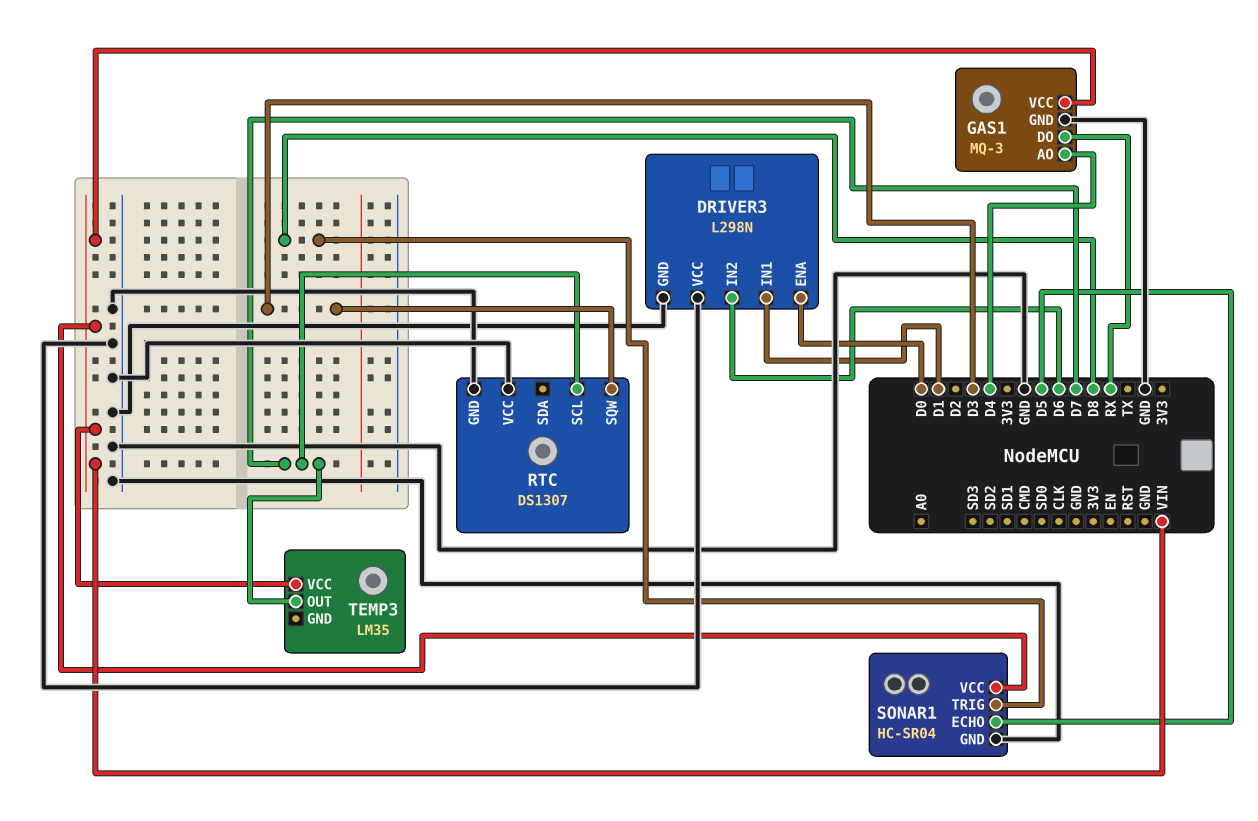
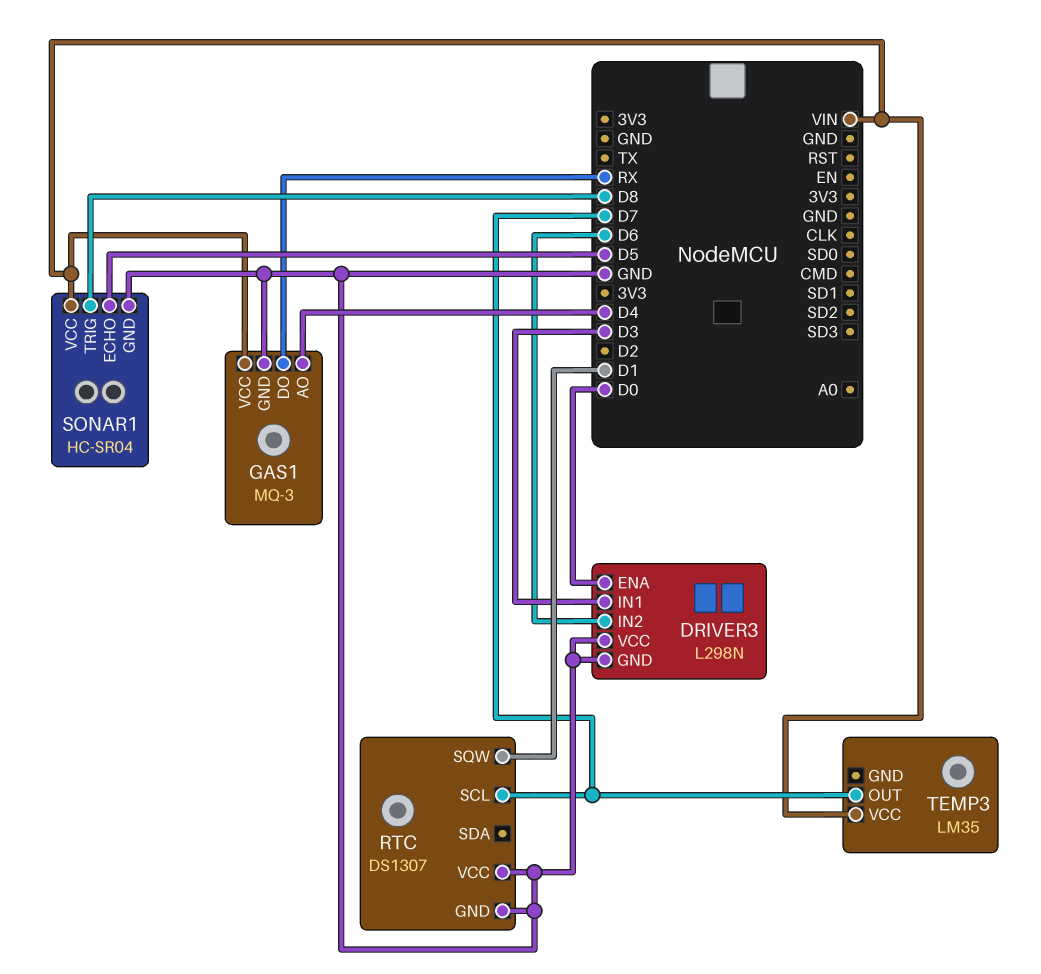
DRIVER3 pin IN1: D1 -> D3
RTC pin SQW: D3 -> D1

